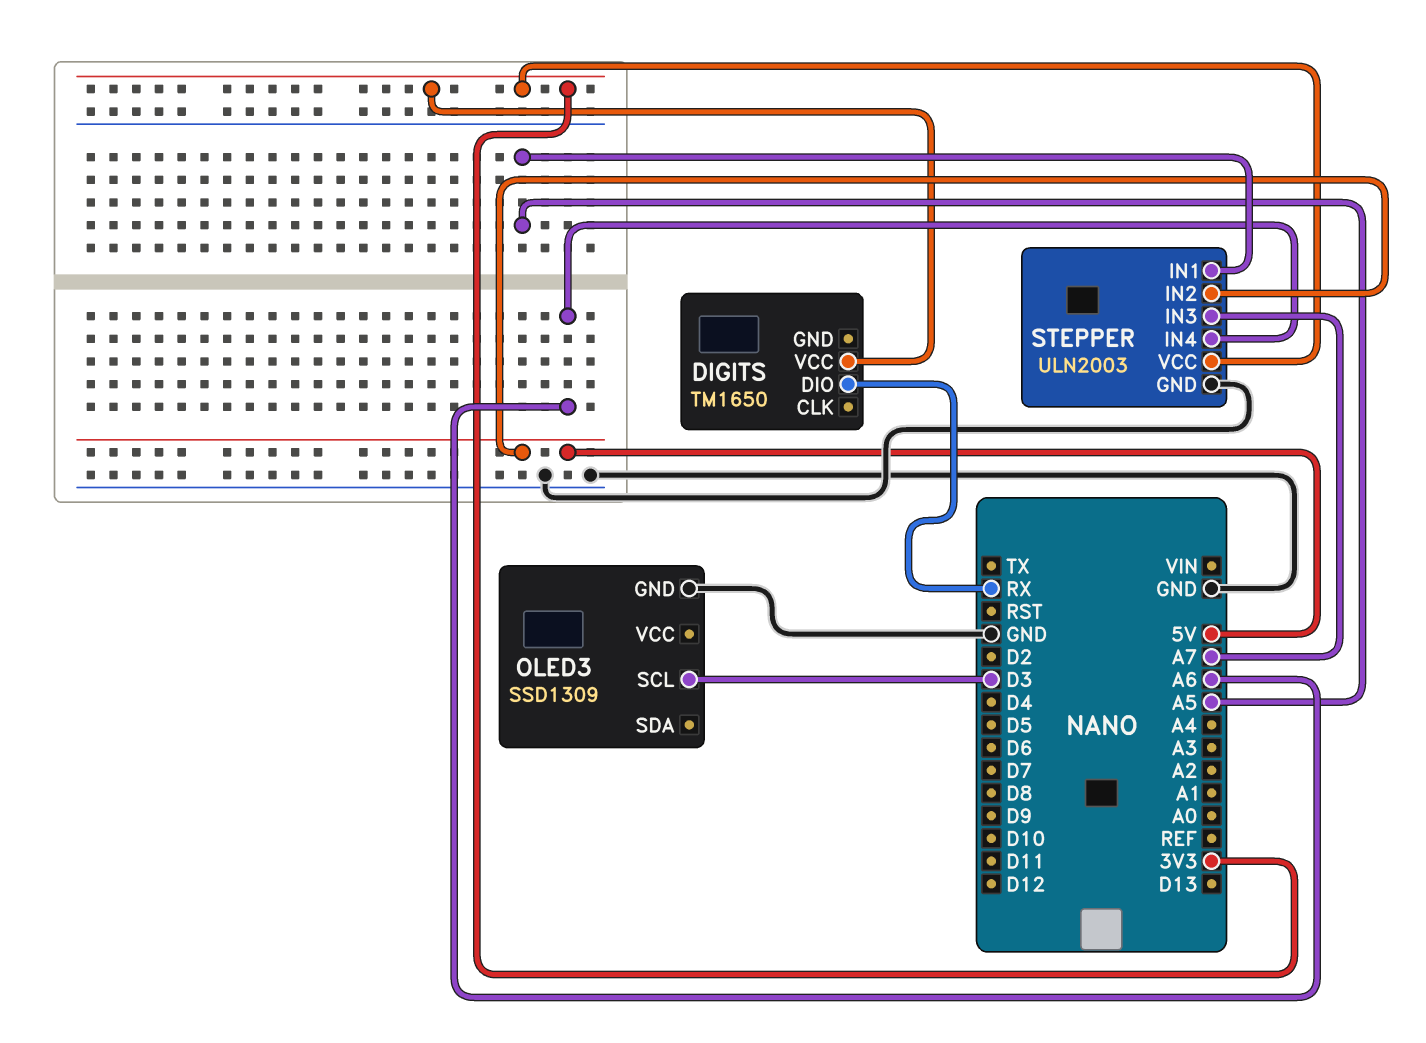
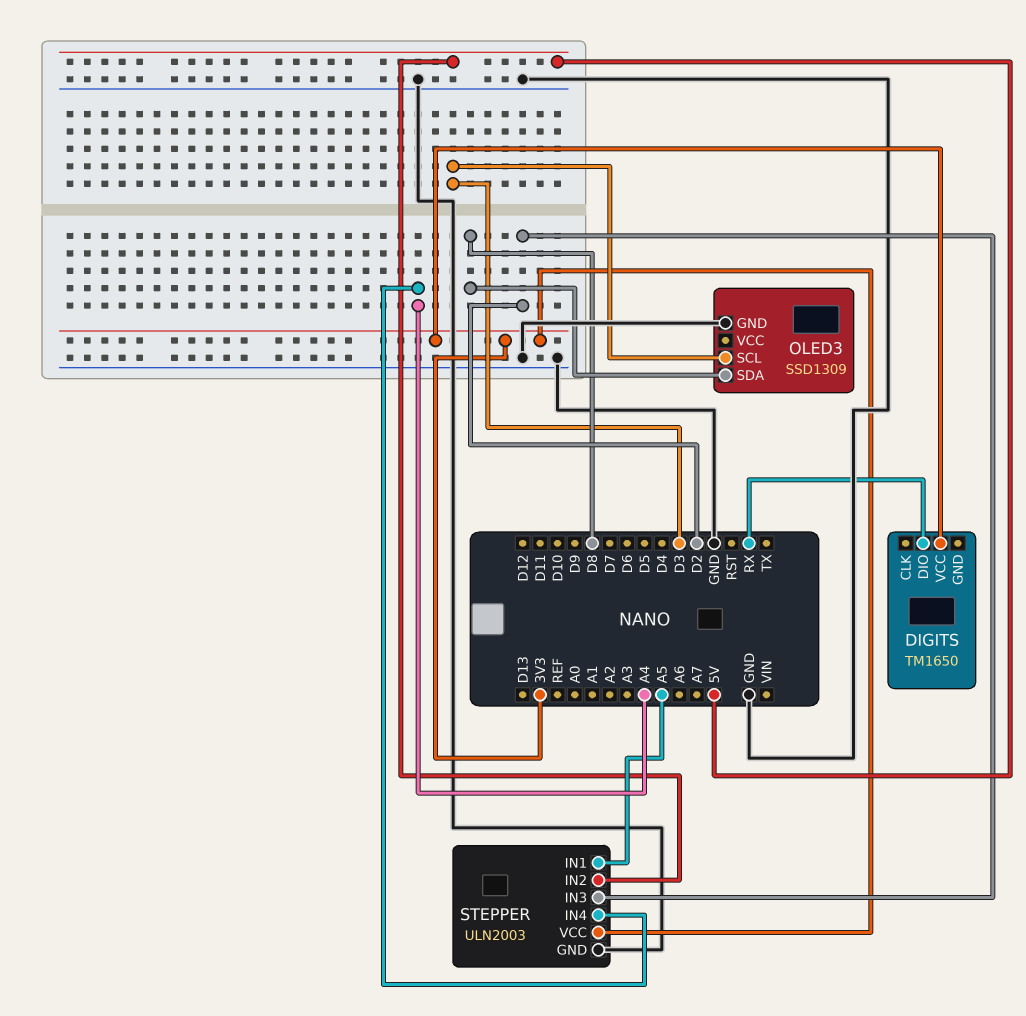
OLED3 pin SDA: none -> D8
STEPPER pin IN3: A7 -> D2
STEPPER pin IN4: A6 -> A4

